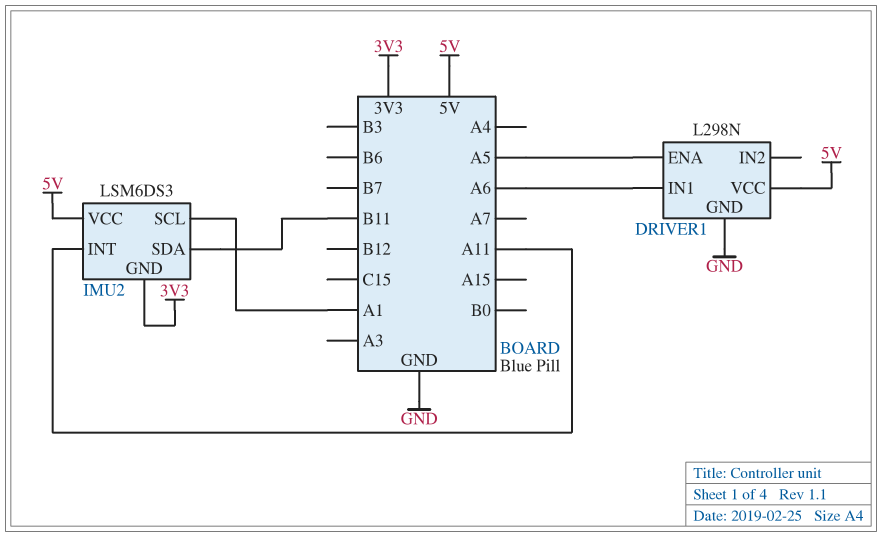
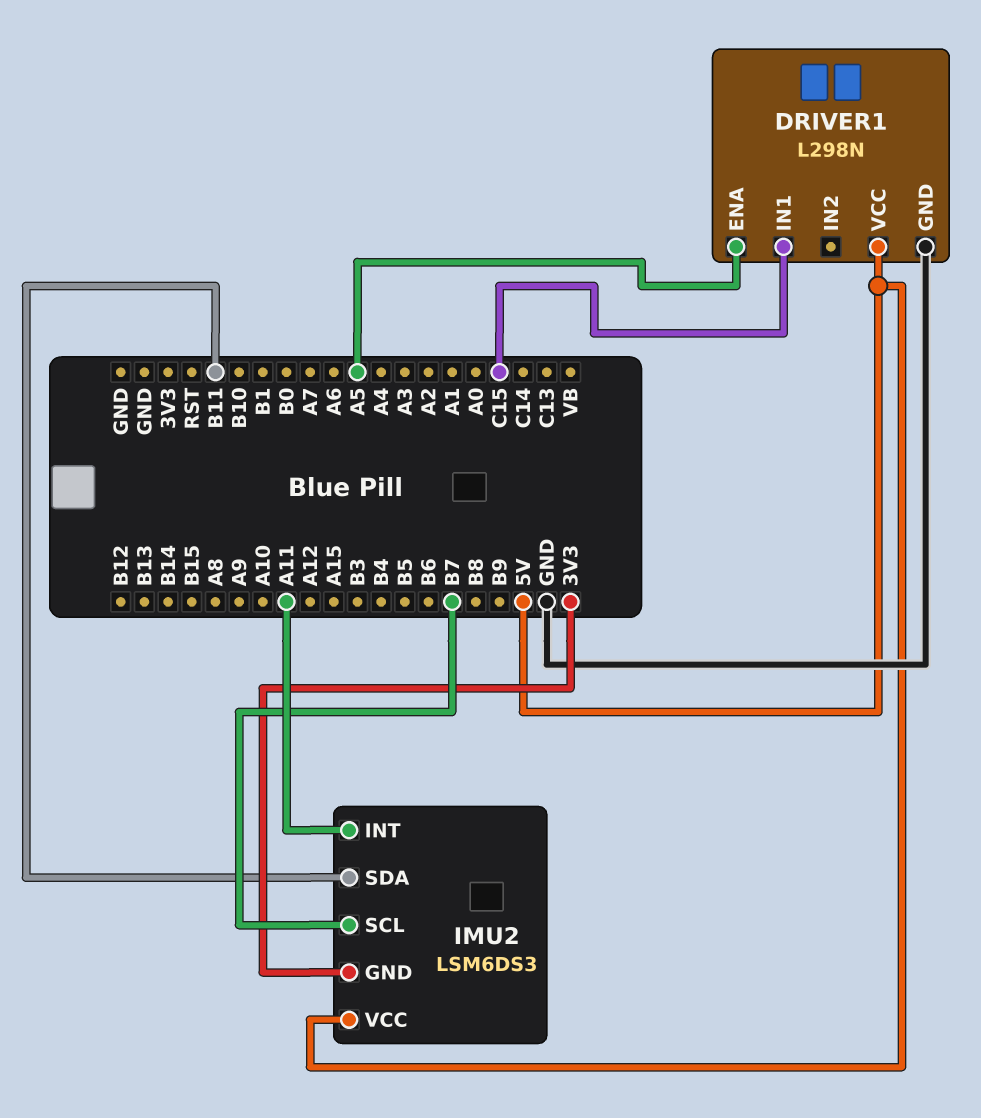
DRIVER1 pin IN1: A6 -> C15
IMU2 pin SCL: A1 -> B7

